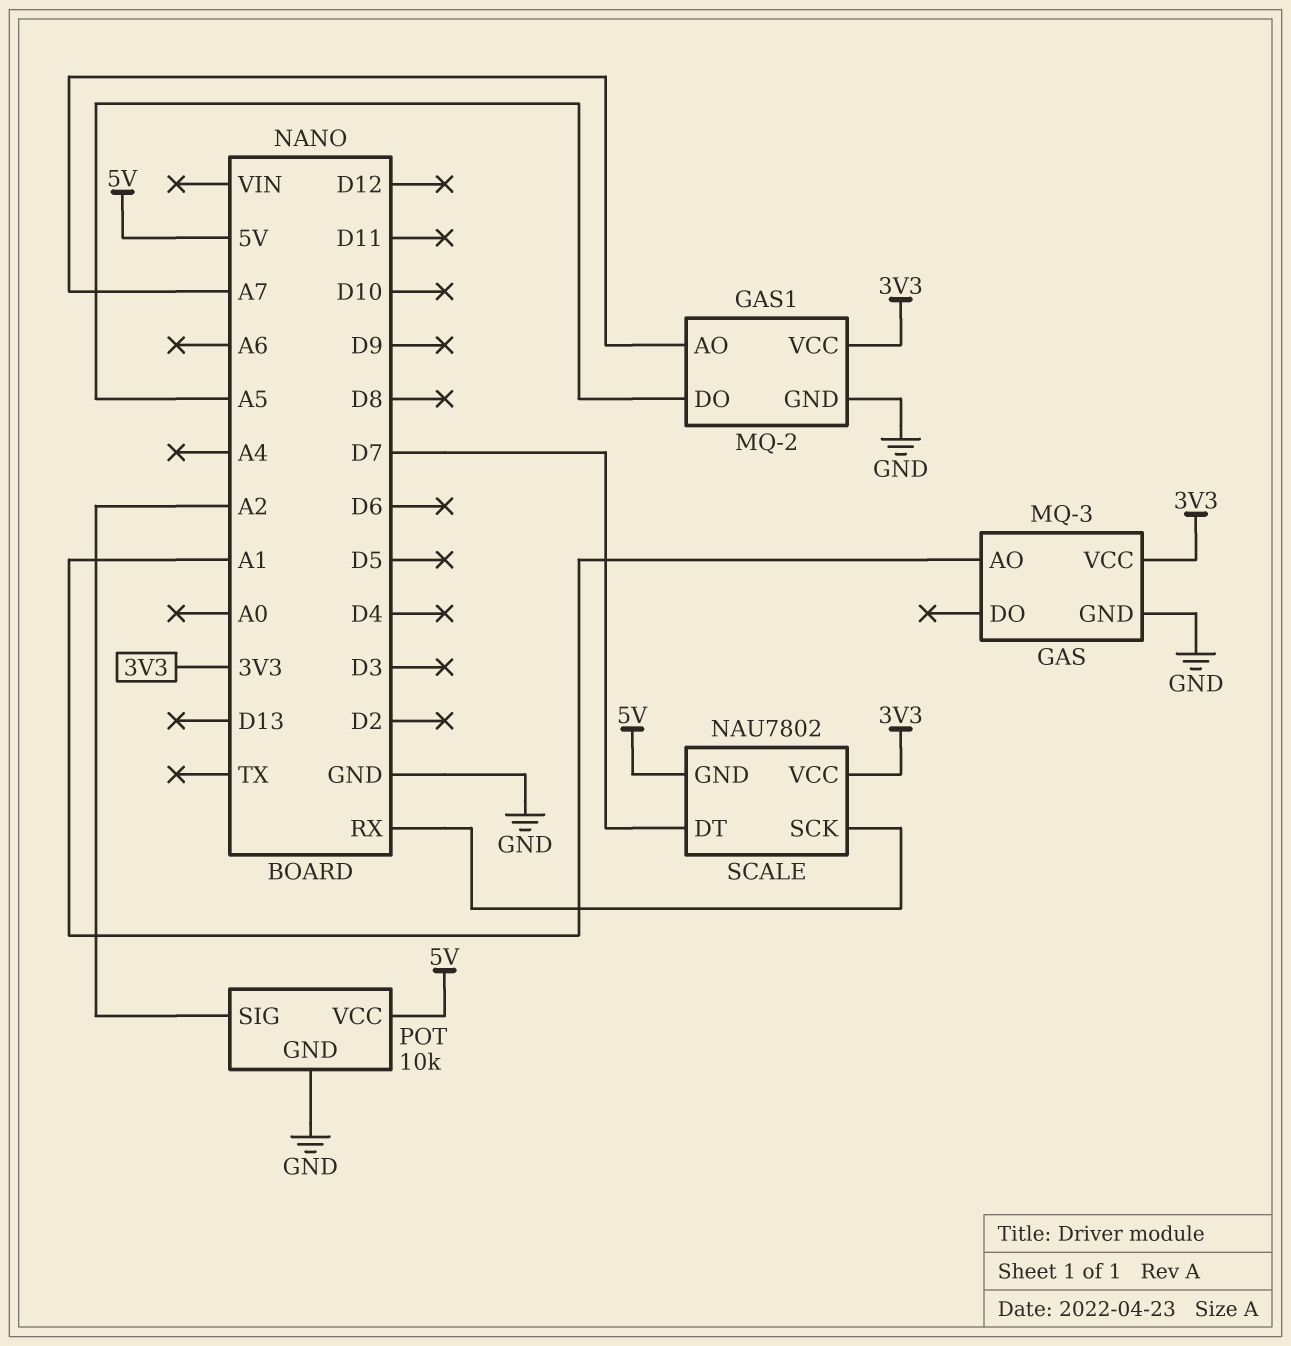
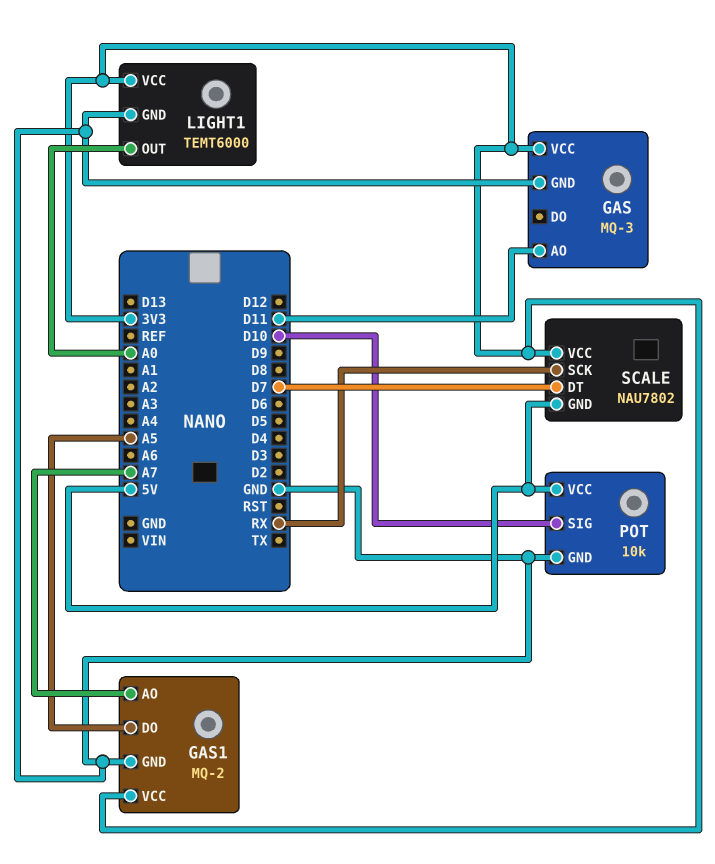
GAS pin AO: A1 -> D11
LIGHT1: none -> TEMT6000
LIGHT1 pin GND: none -> GND
LIGHT1 pin OUT: none -> A0
LIGHT1 pin VCC: none -> 3V3
POT pin SIG: A2 -> D10

